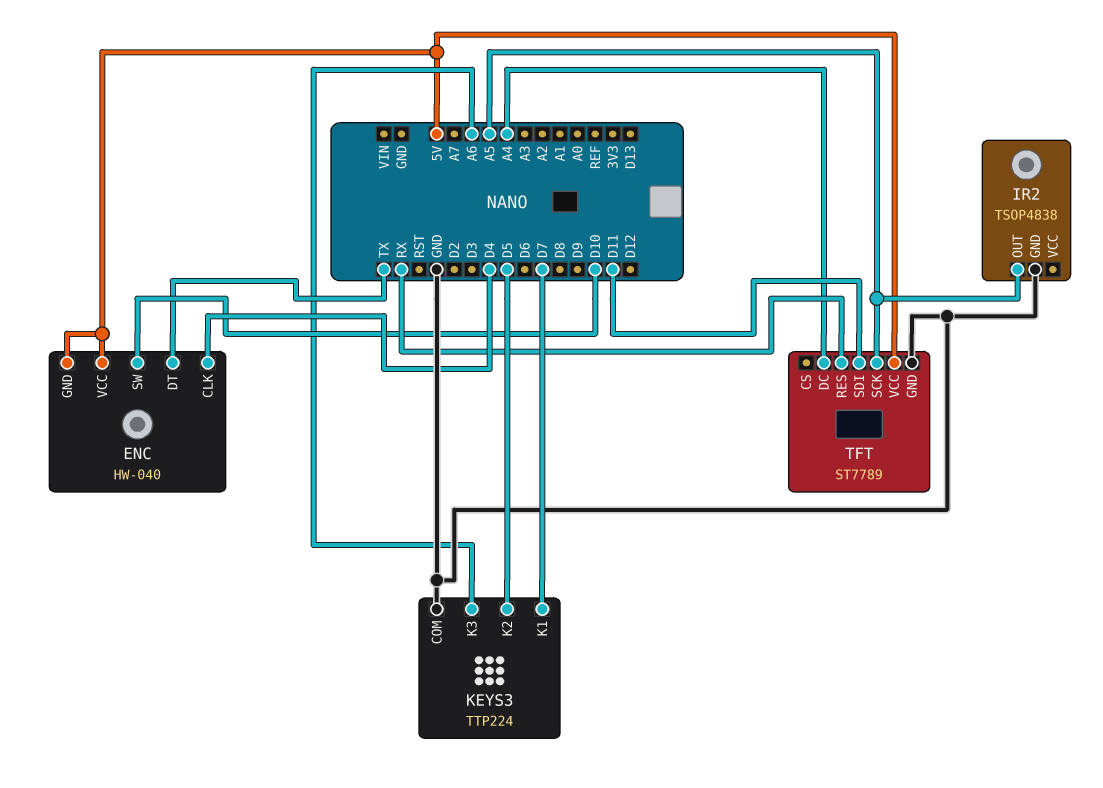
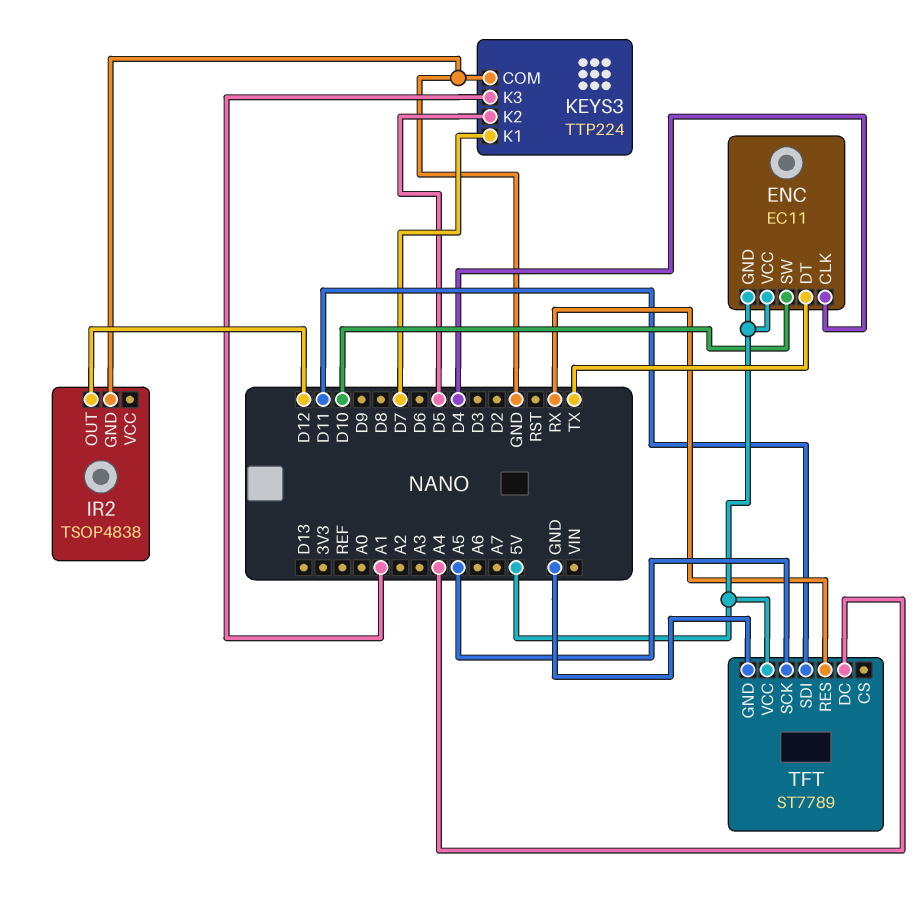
ENC: HW-040 -> EC11
IR2 pin OUT: A5 -> D12
KEYS3 pin K3: A6 -> A1

